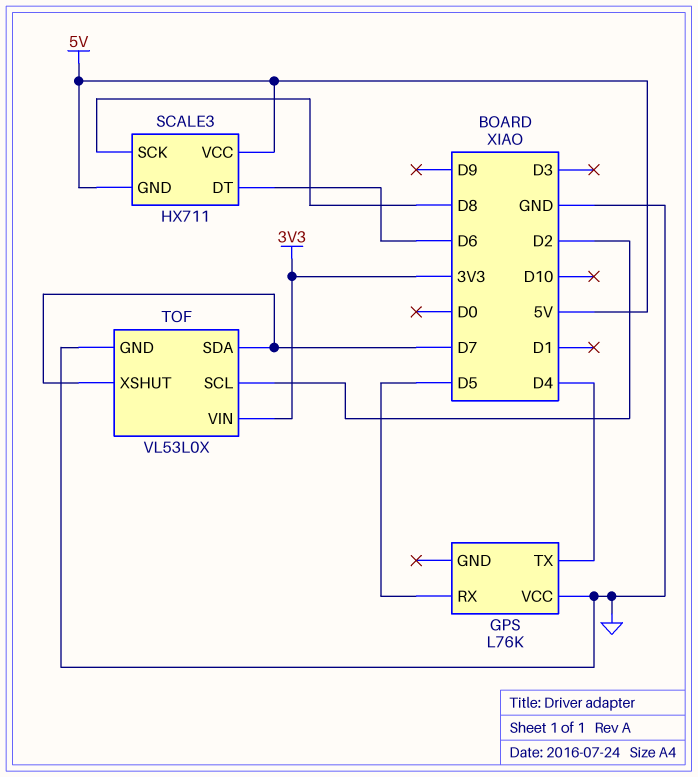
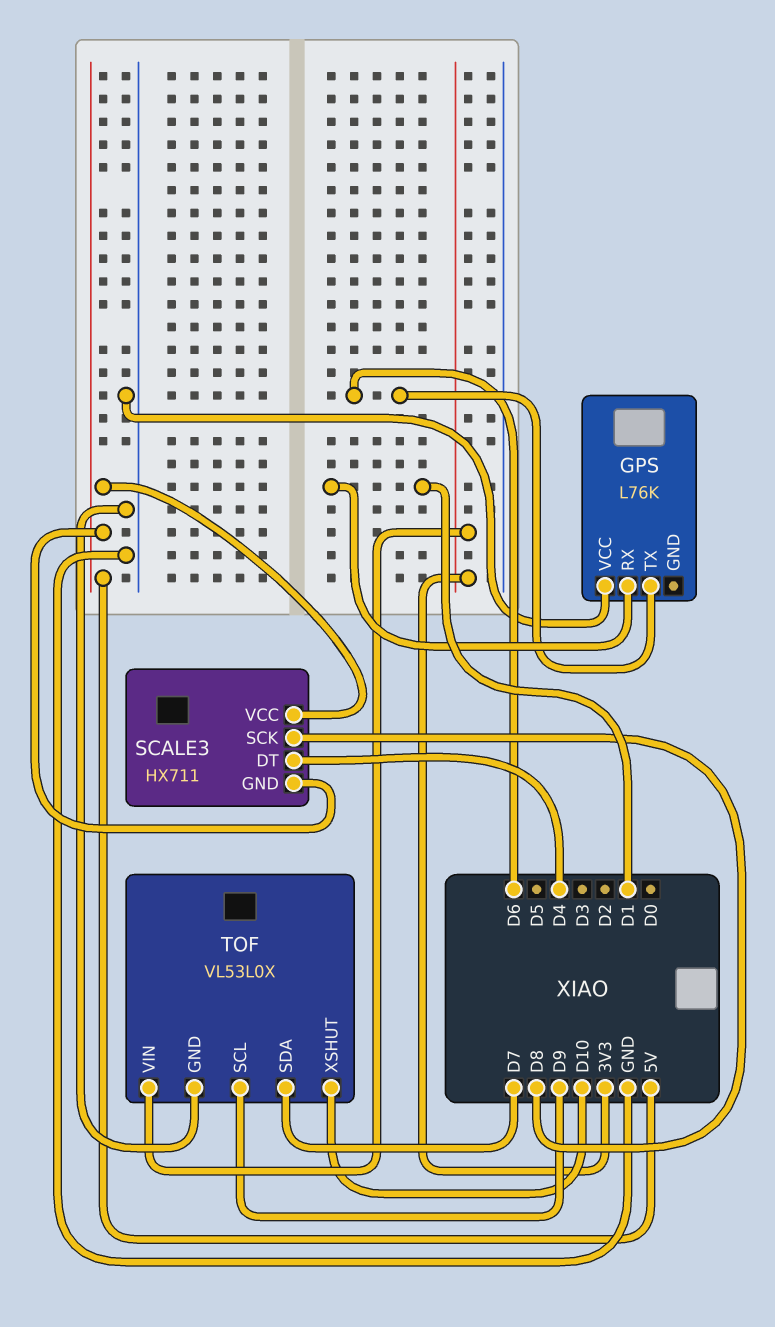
GPS pin RX: D5 -> D1
GPS pin TX: D4 -> D6
SCALE3 pin DT: D6 -> D4
TOF pin SCL: D2 -> D9
TOF pin XSHUT: D7 -> D10

